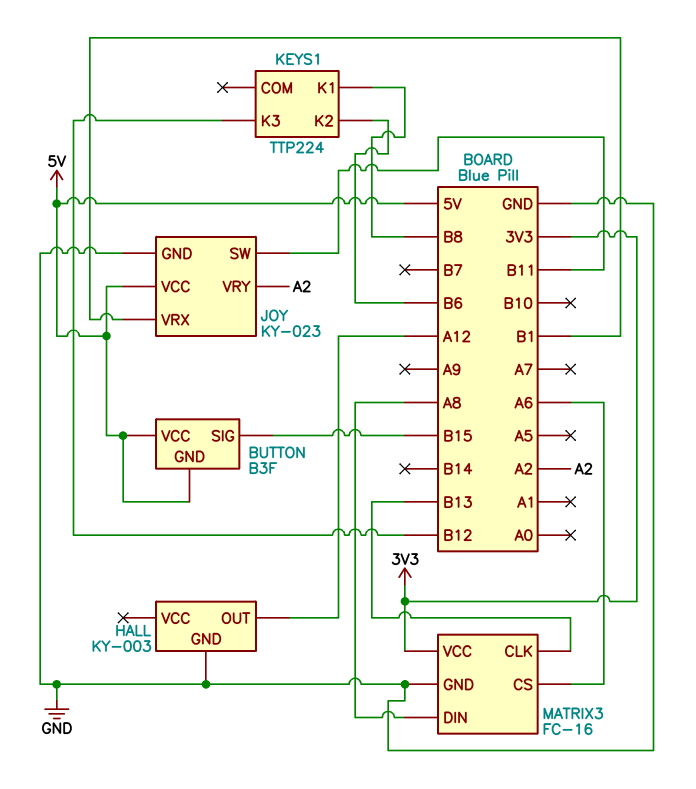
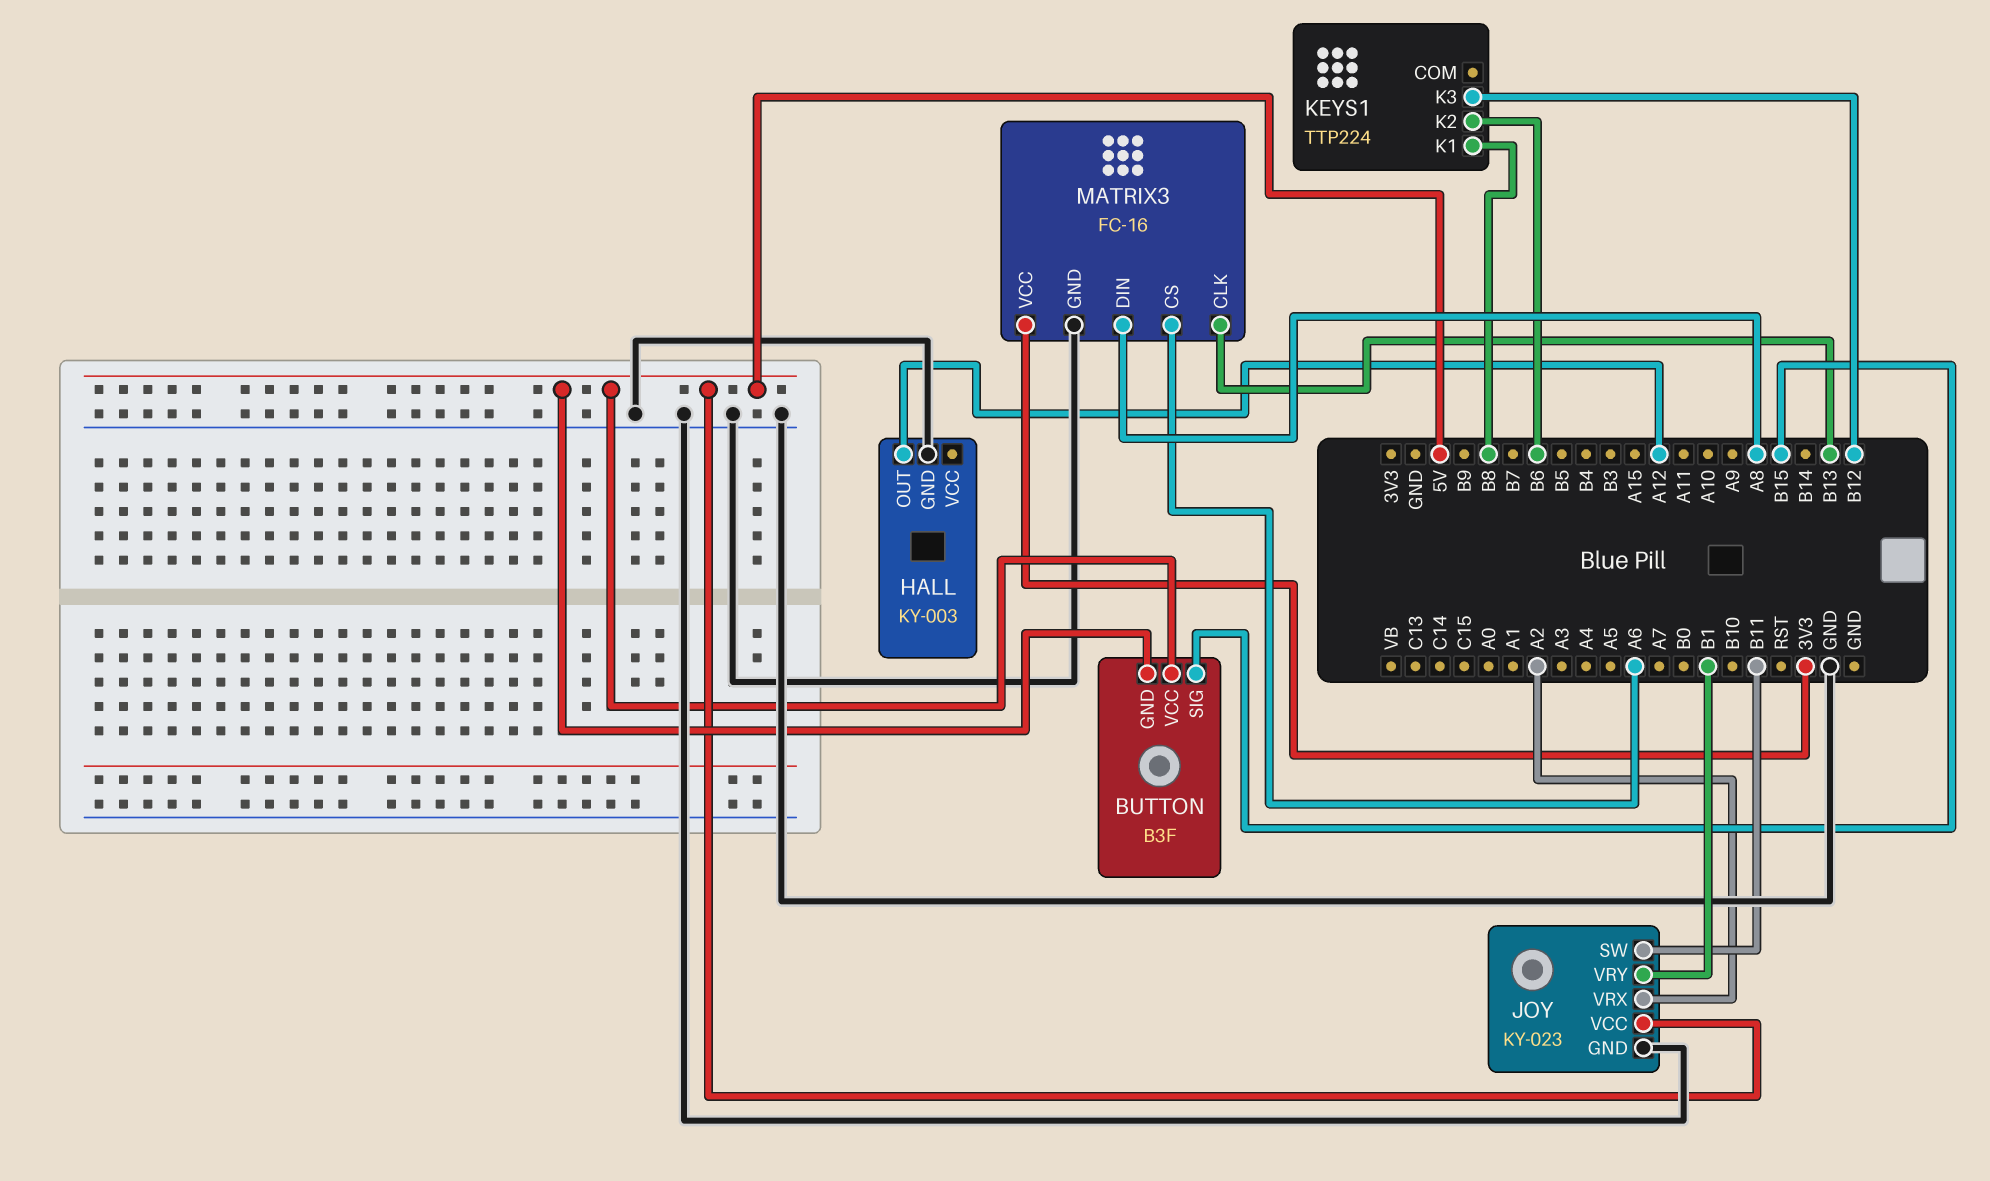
JOY pin VRX: B1 -> A2
JOY pin VRY: A2 -> B1

